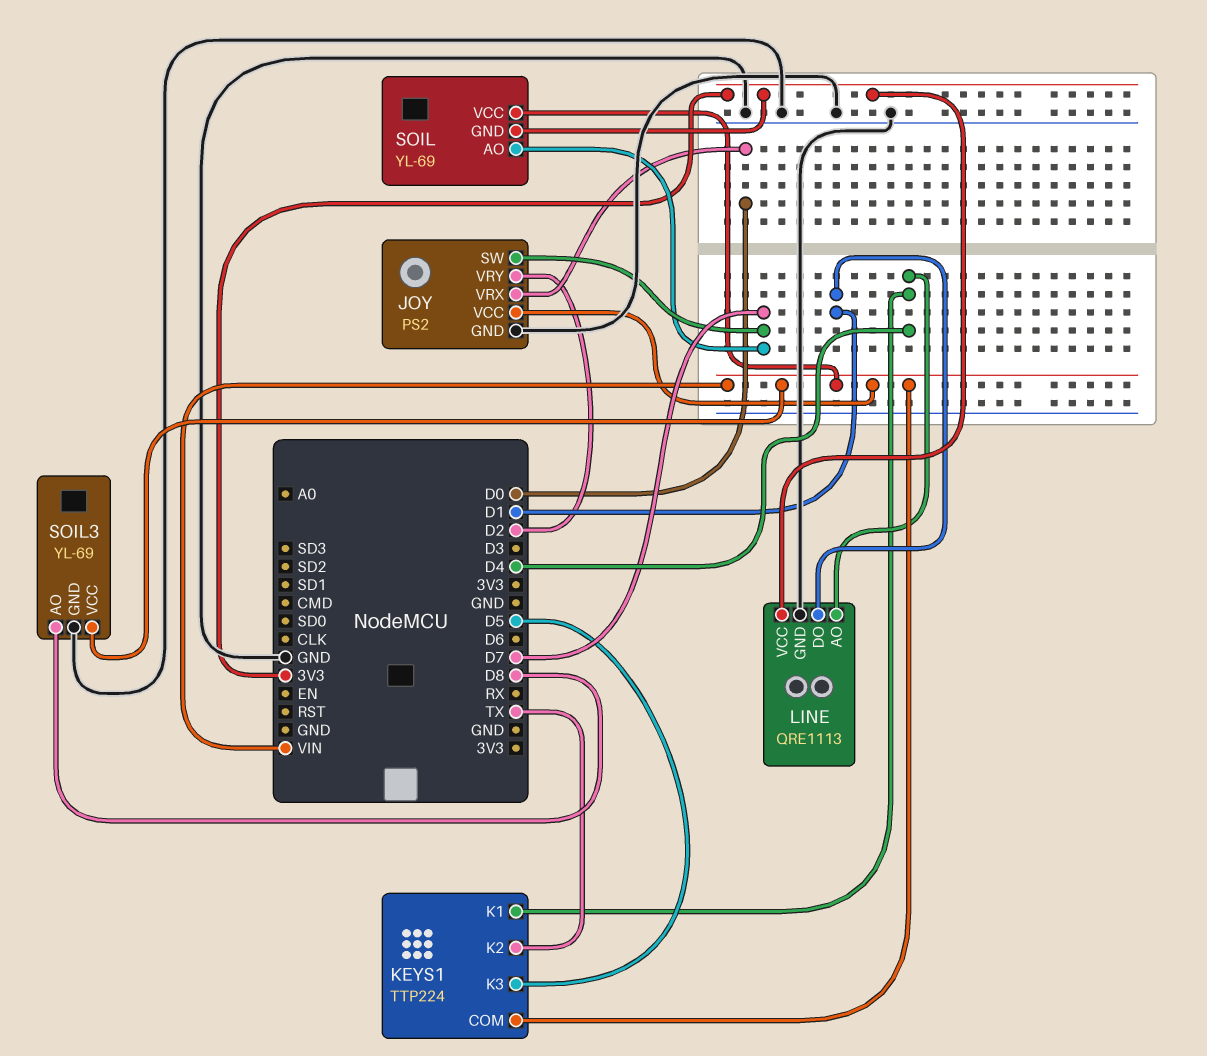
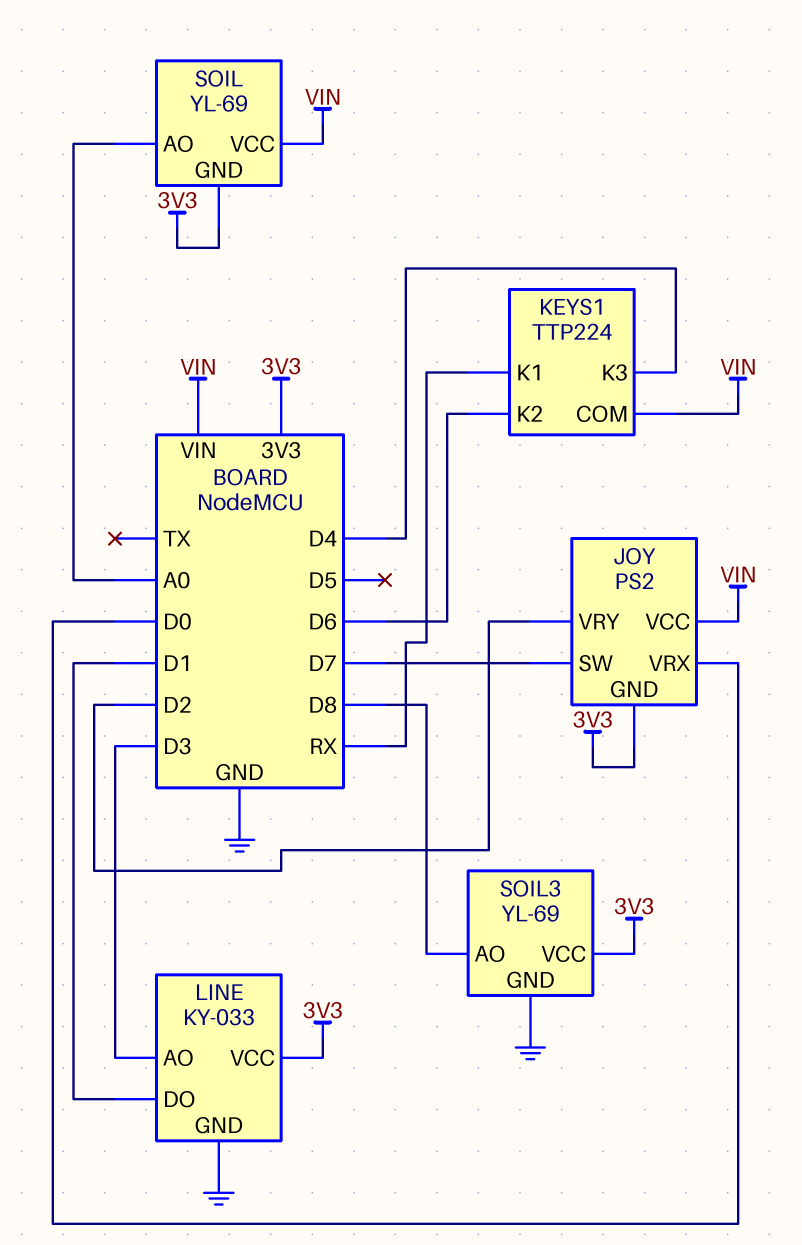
JOY pin GND: GND -> 3V3
KEYS1 pin K1: D4 -> RX
KEYS1 pin K2: TX -> D6
KEYS1 pin K3: D5 -> D4
LINE: QRE1113 -> KY-033
LINE pin AO: D4 -> D3
SOIL pin AO: D7 -> A0
SOIL3 pin VCC: VIN -> 3V3

